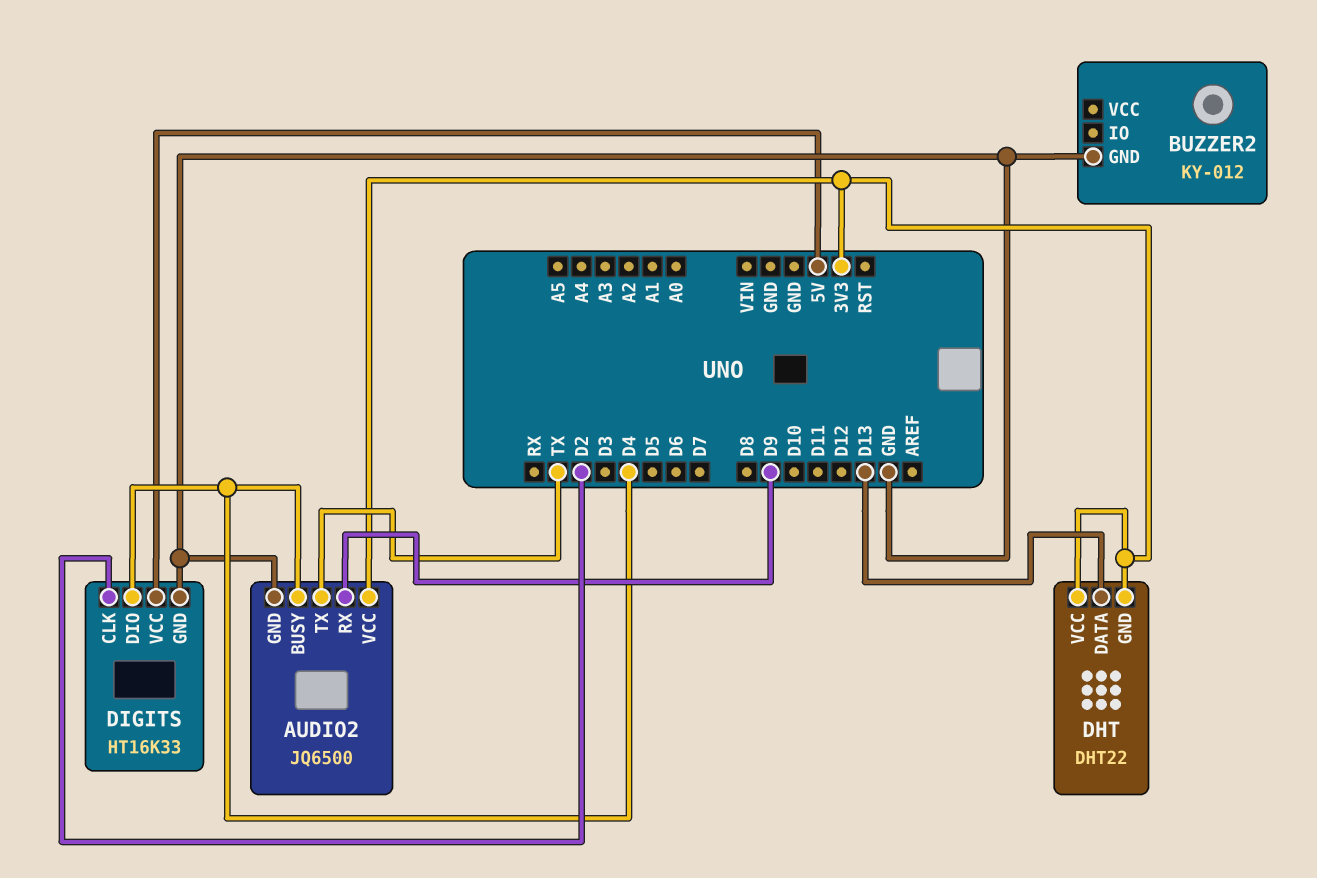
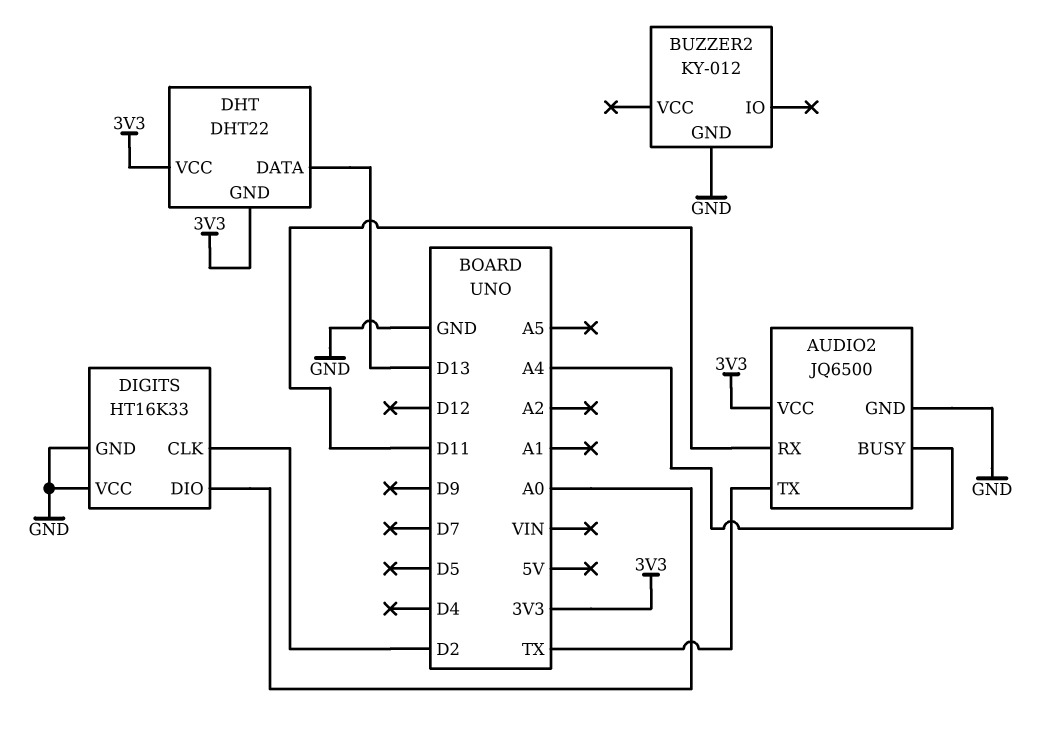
AUDIO2 pin BUSY: D4 -> A4
AUDIO2 pin RX: D9 -> D11
DIGITS pin DIO: D4 -> A0
DIGITS pin VCC: 5V -> GND

